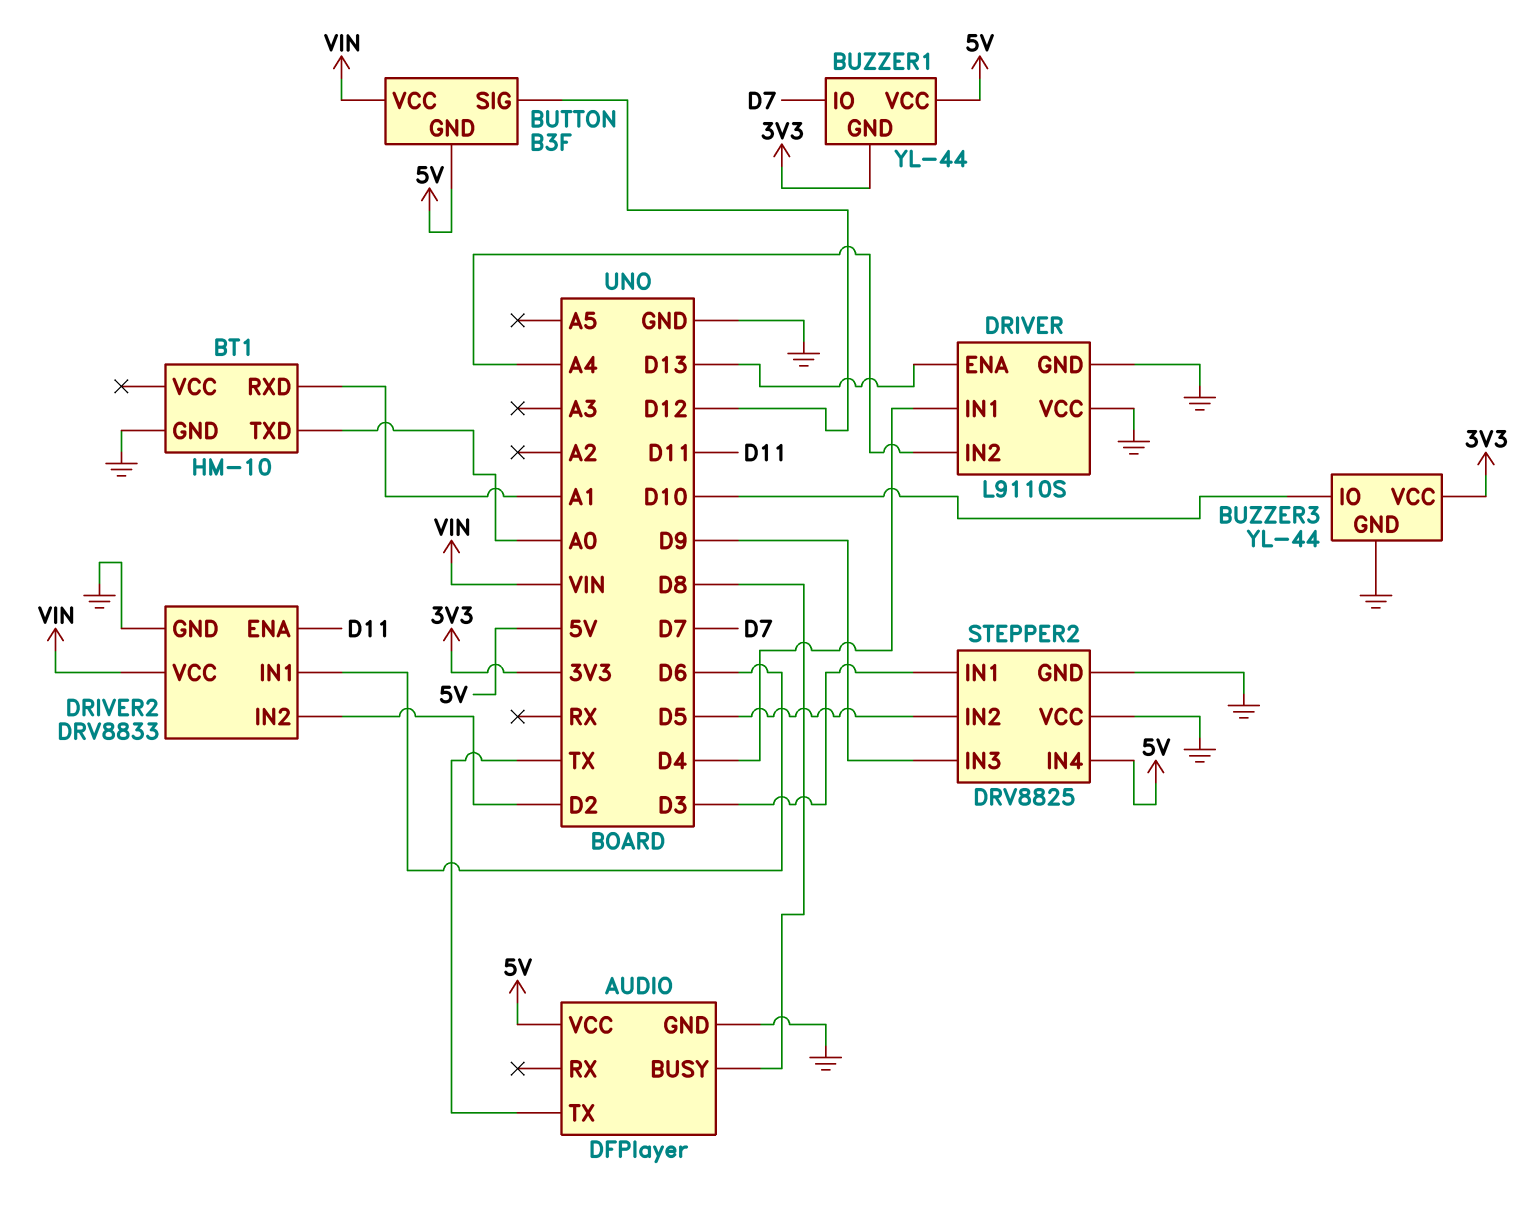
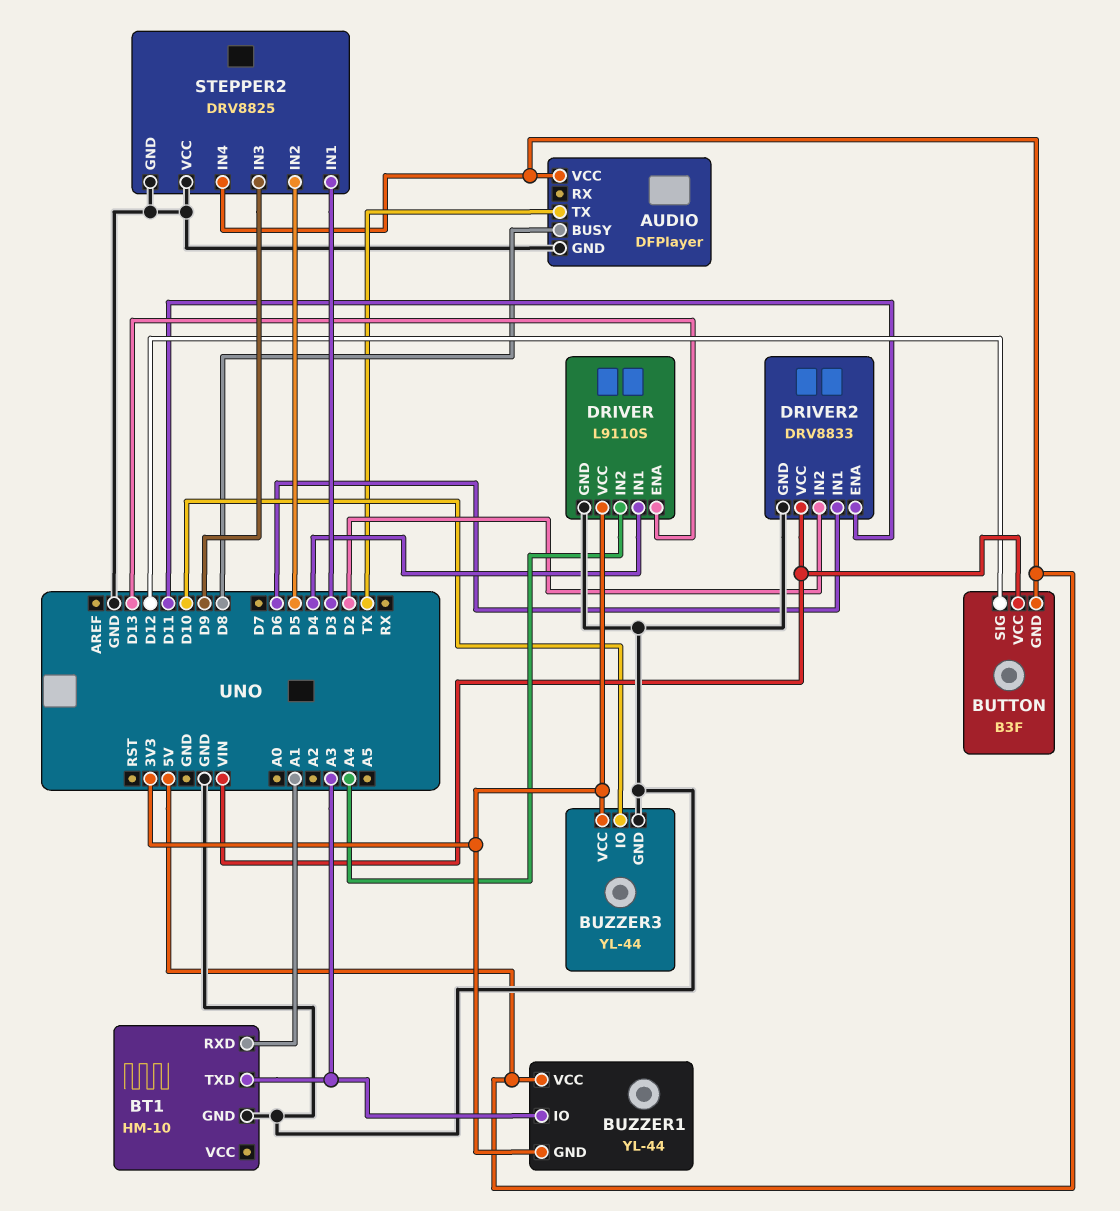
BT1 pin TXD: A0 -> A3
BUZZER1 pin IO: D7 -> A3
DRIVER pin VCC: GND -> 3V3

